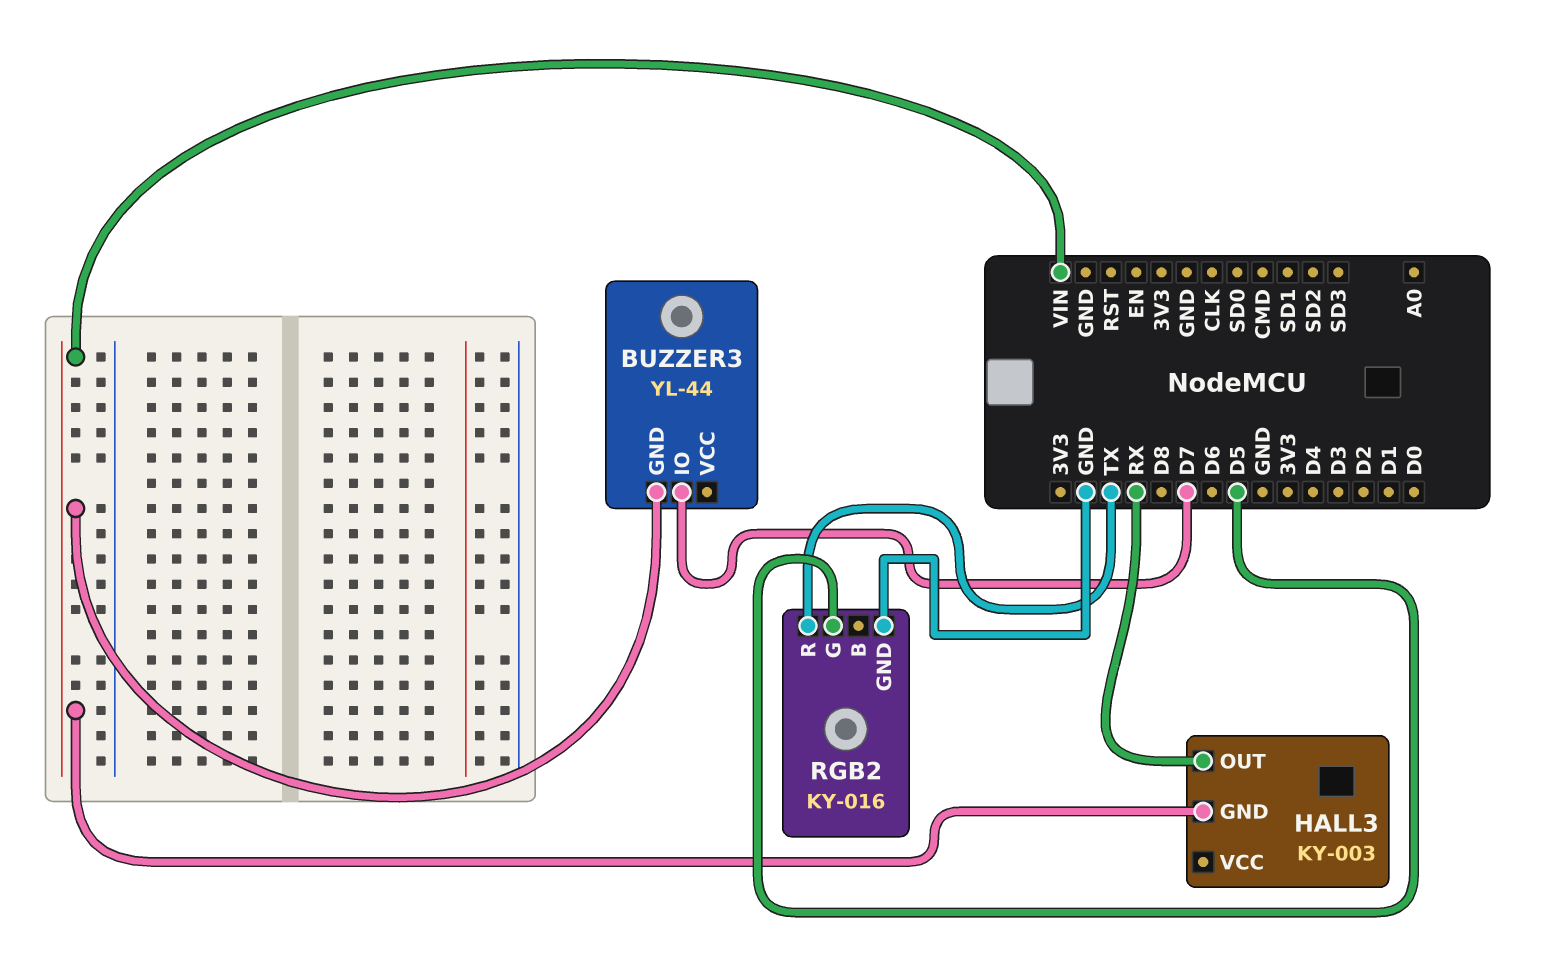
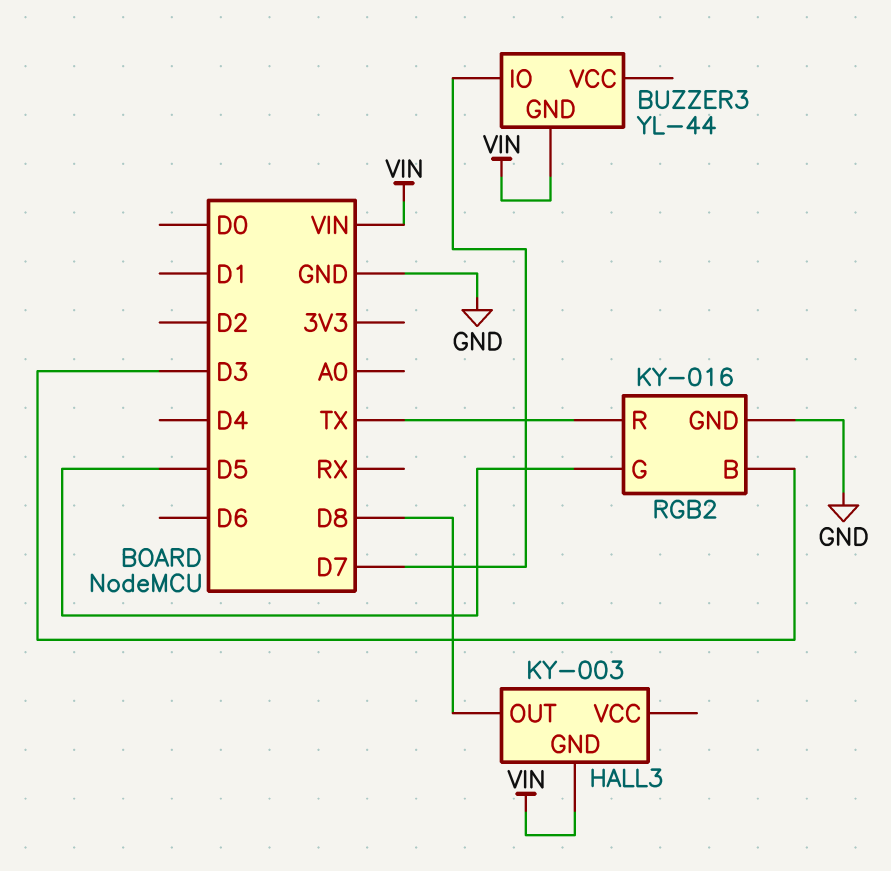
HALL3 pin OUT: RX -> D8
RGB2 pin B: none -> D3

